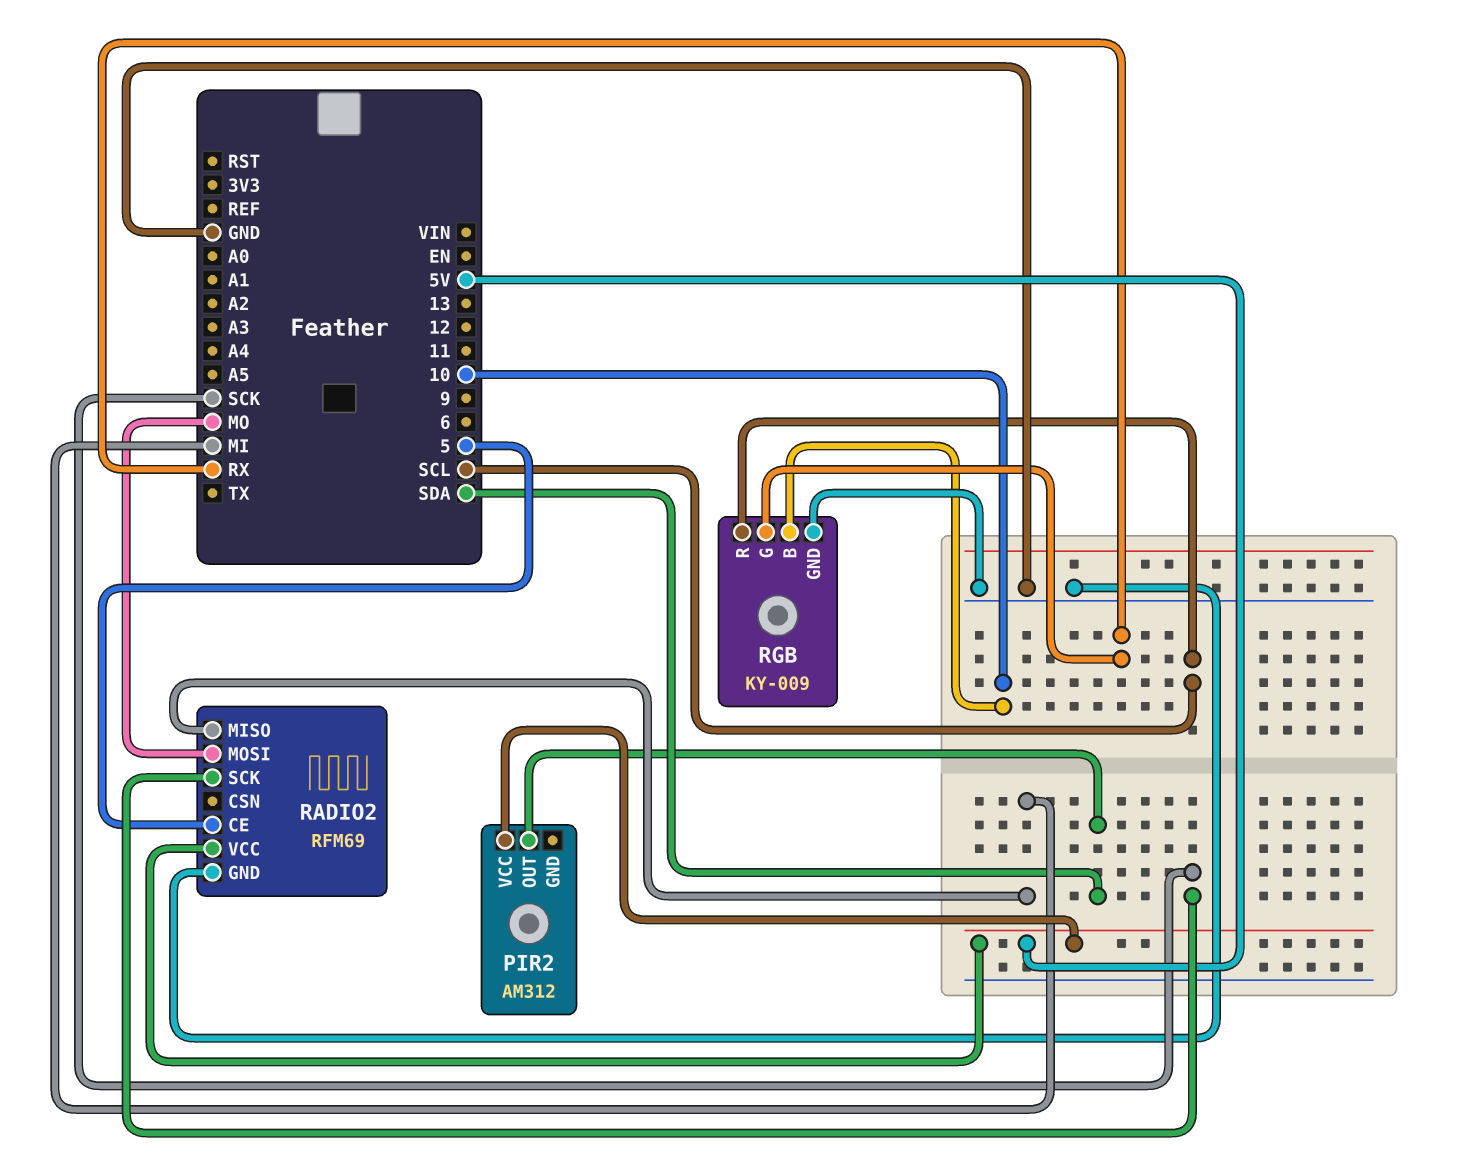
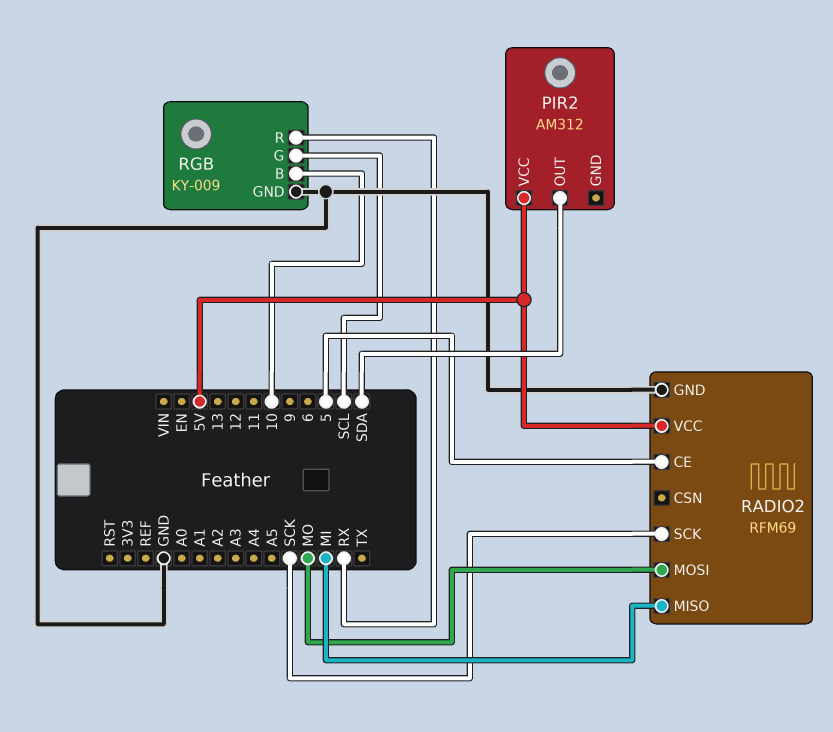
RGB pin G: RX -> SCL
RGB pin R: SCL -> RX

